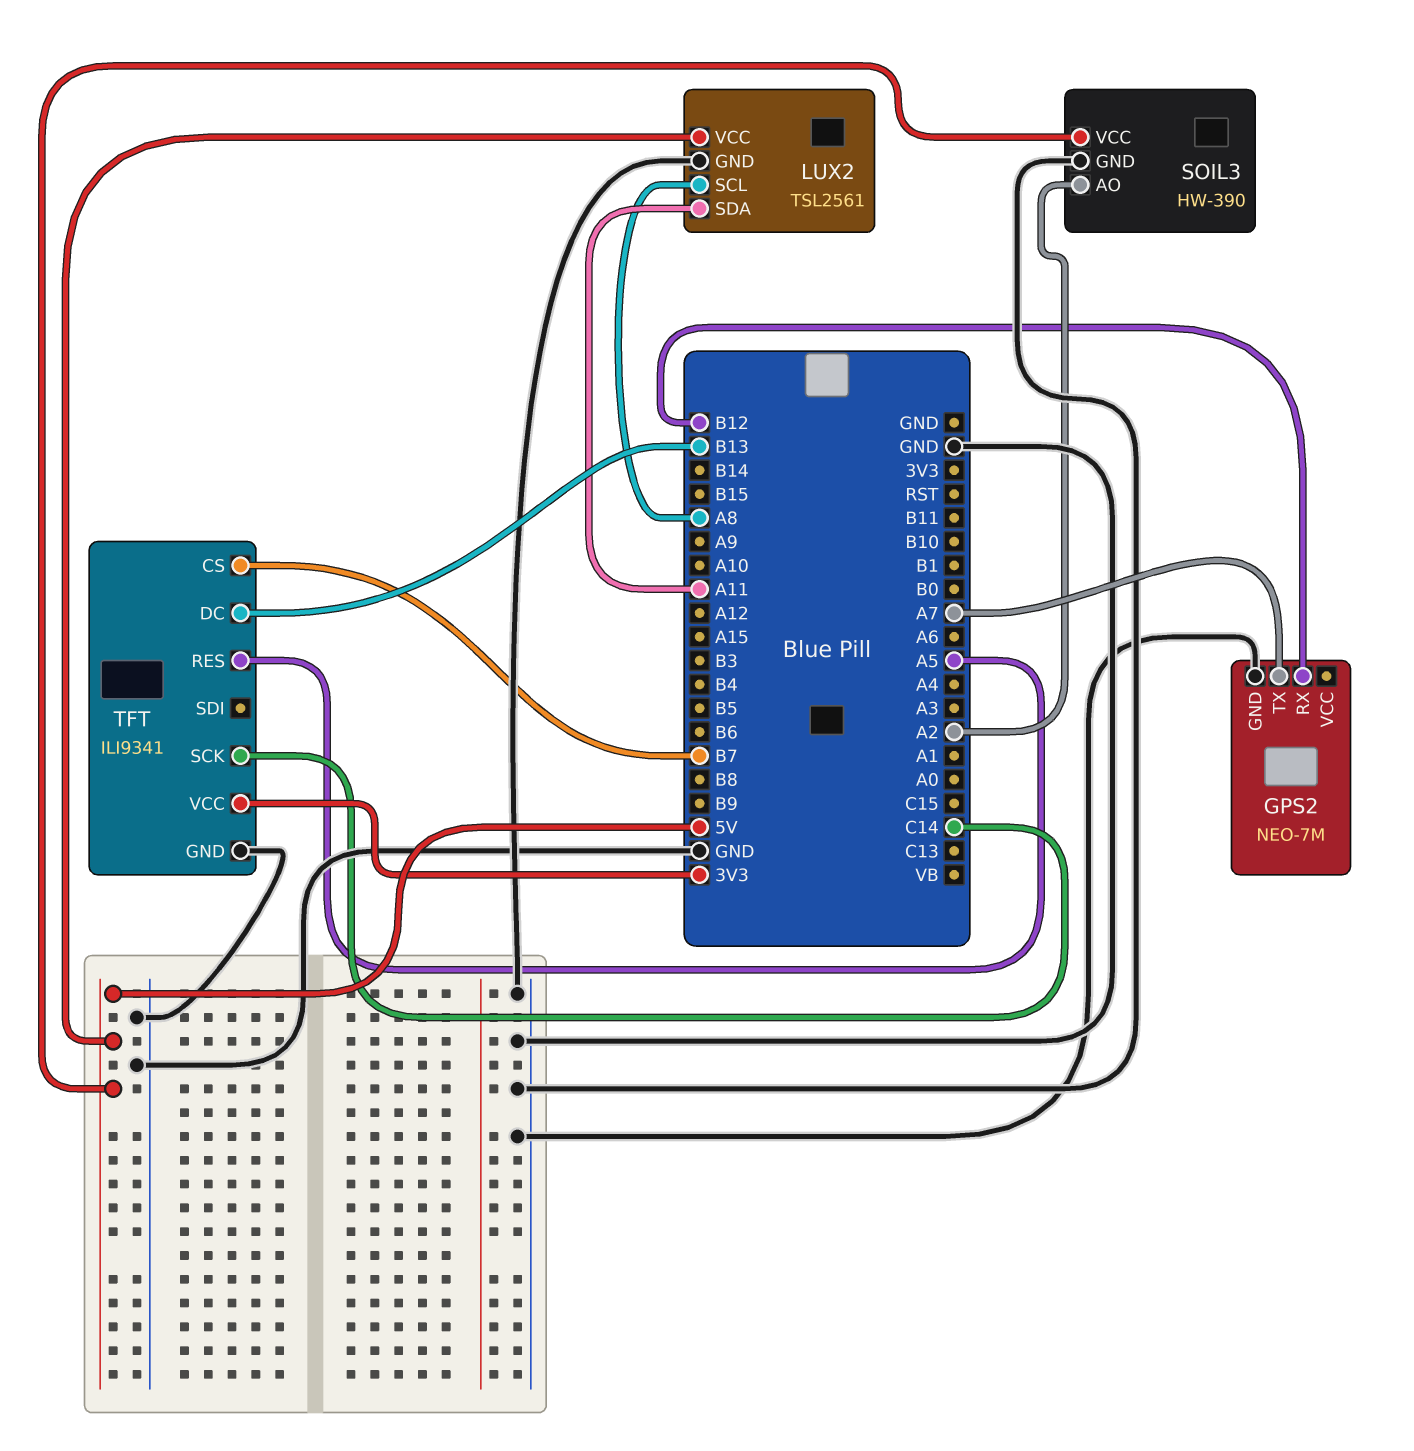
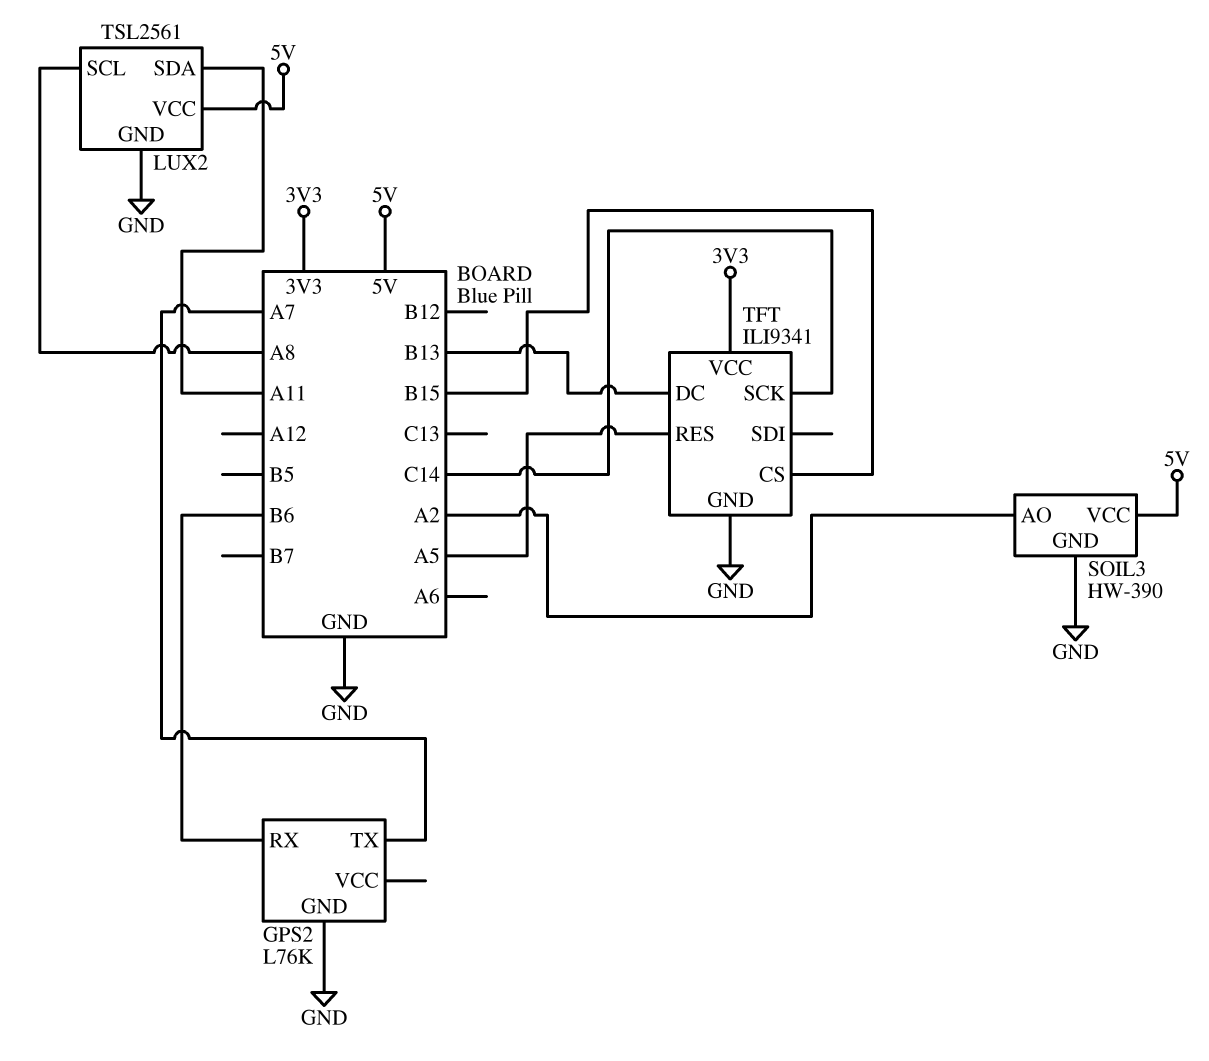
GPS2: NEO-7M -> L76K
GPS2 pin RX: B12 -> B6
TFT pin CS: B7 -> B15

